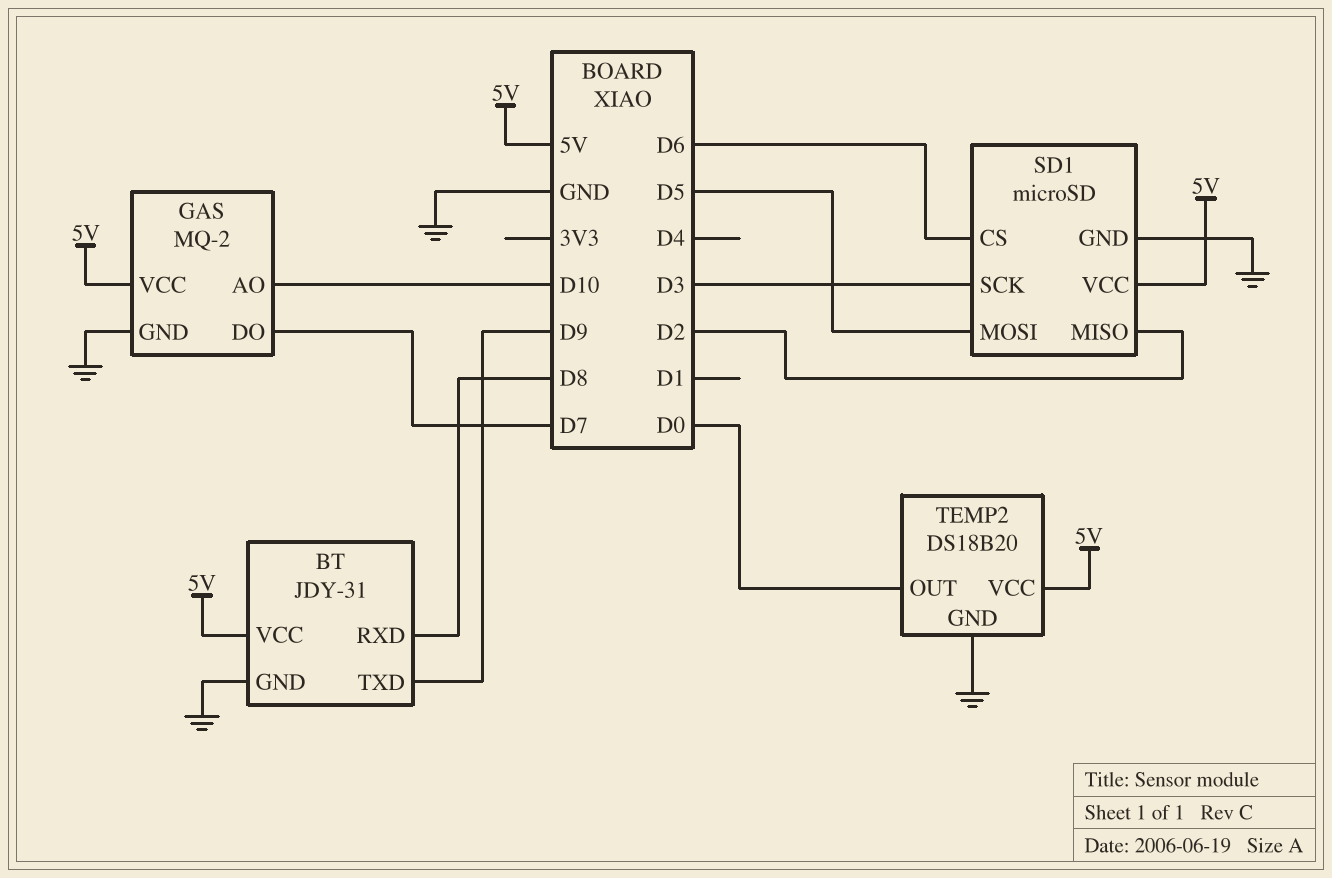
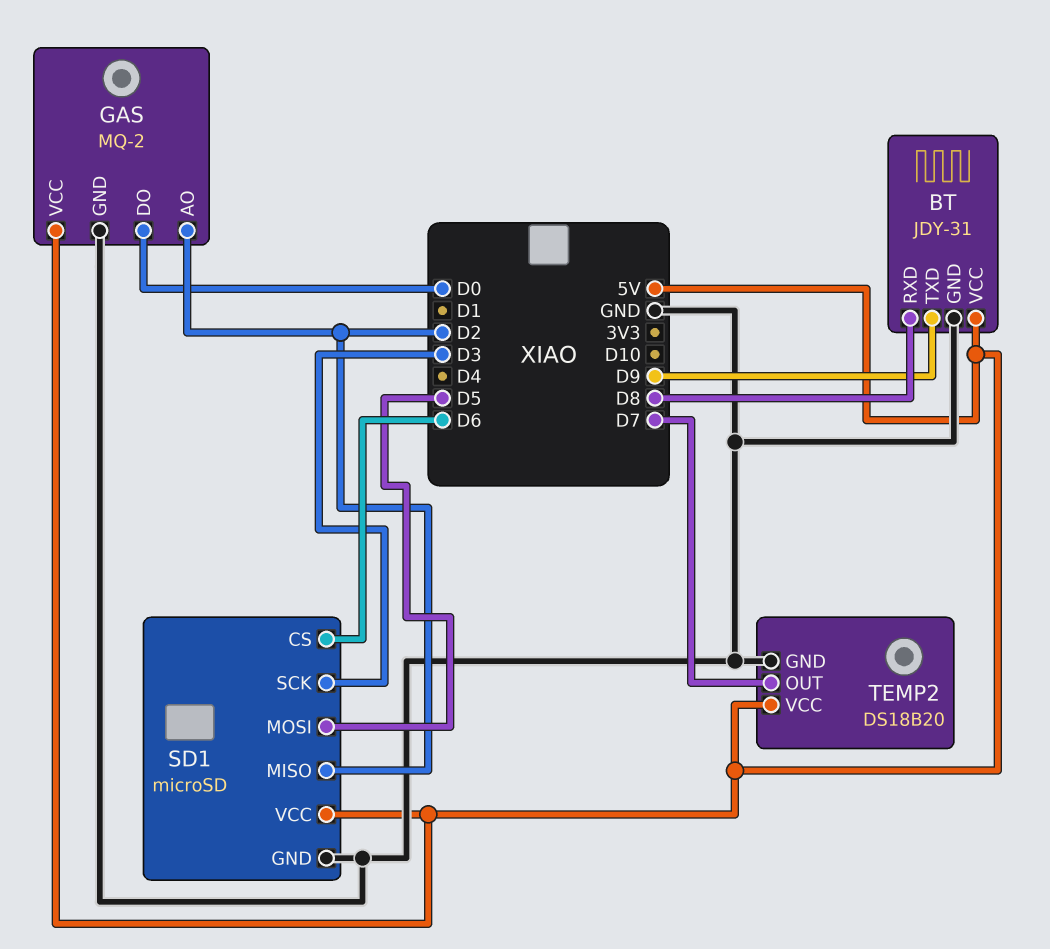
GAS pin AO: D10 -> D2
GAS pin DO: D7 -> D0
TEMP2 pin OUT: D0 -> D7

